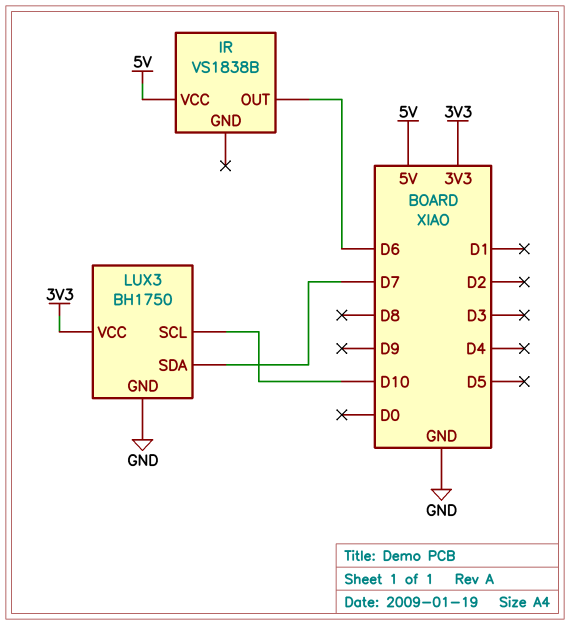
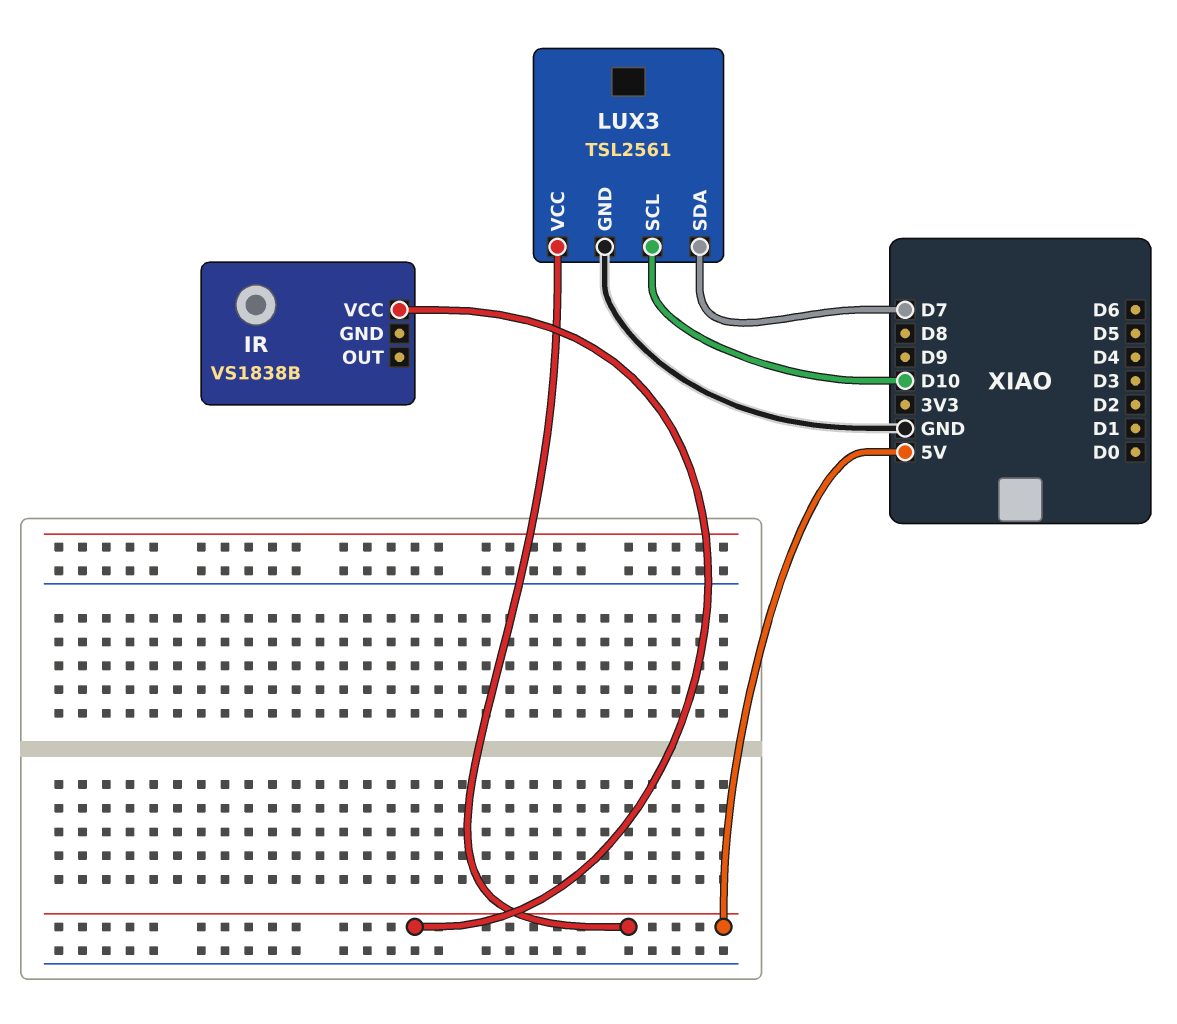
IR pin OUT: D6 -> none
LUX3: BH1750 -> TSL2561
LUX3 pin VCC: 3V3 -> 5V

